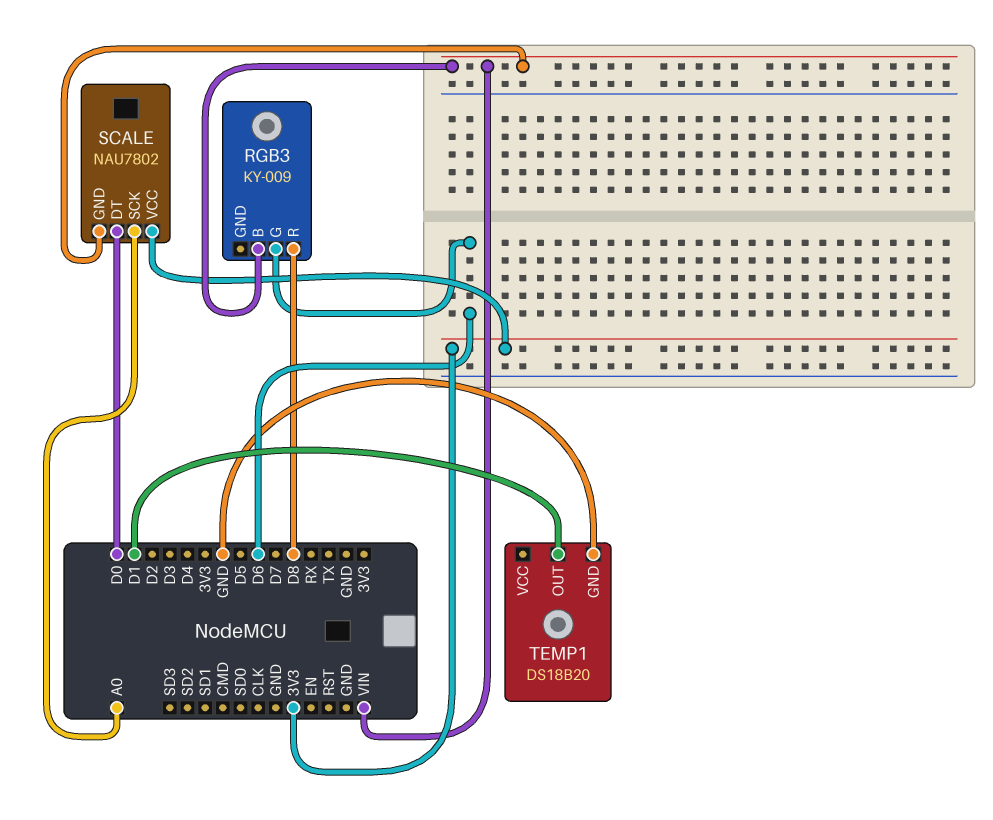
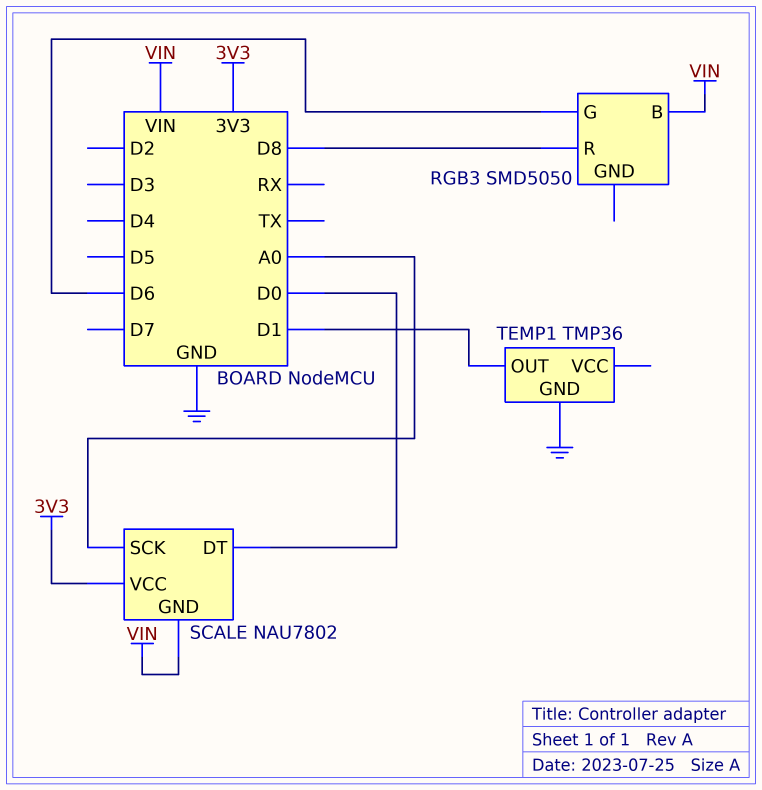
RGB3: KY-009 -> SMD5050
TEMP1: DS18B20 -> TMP36

